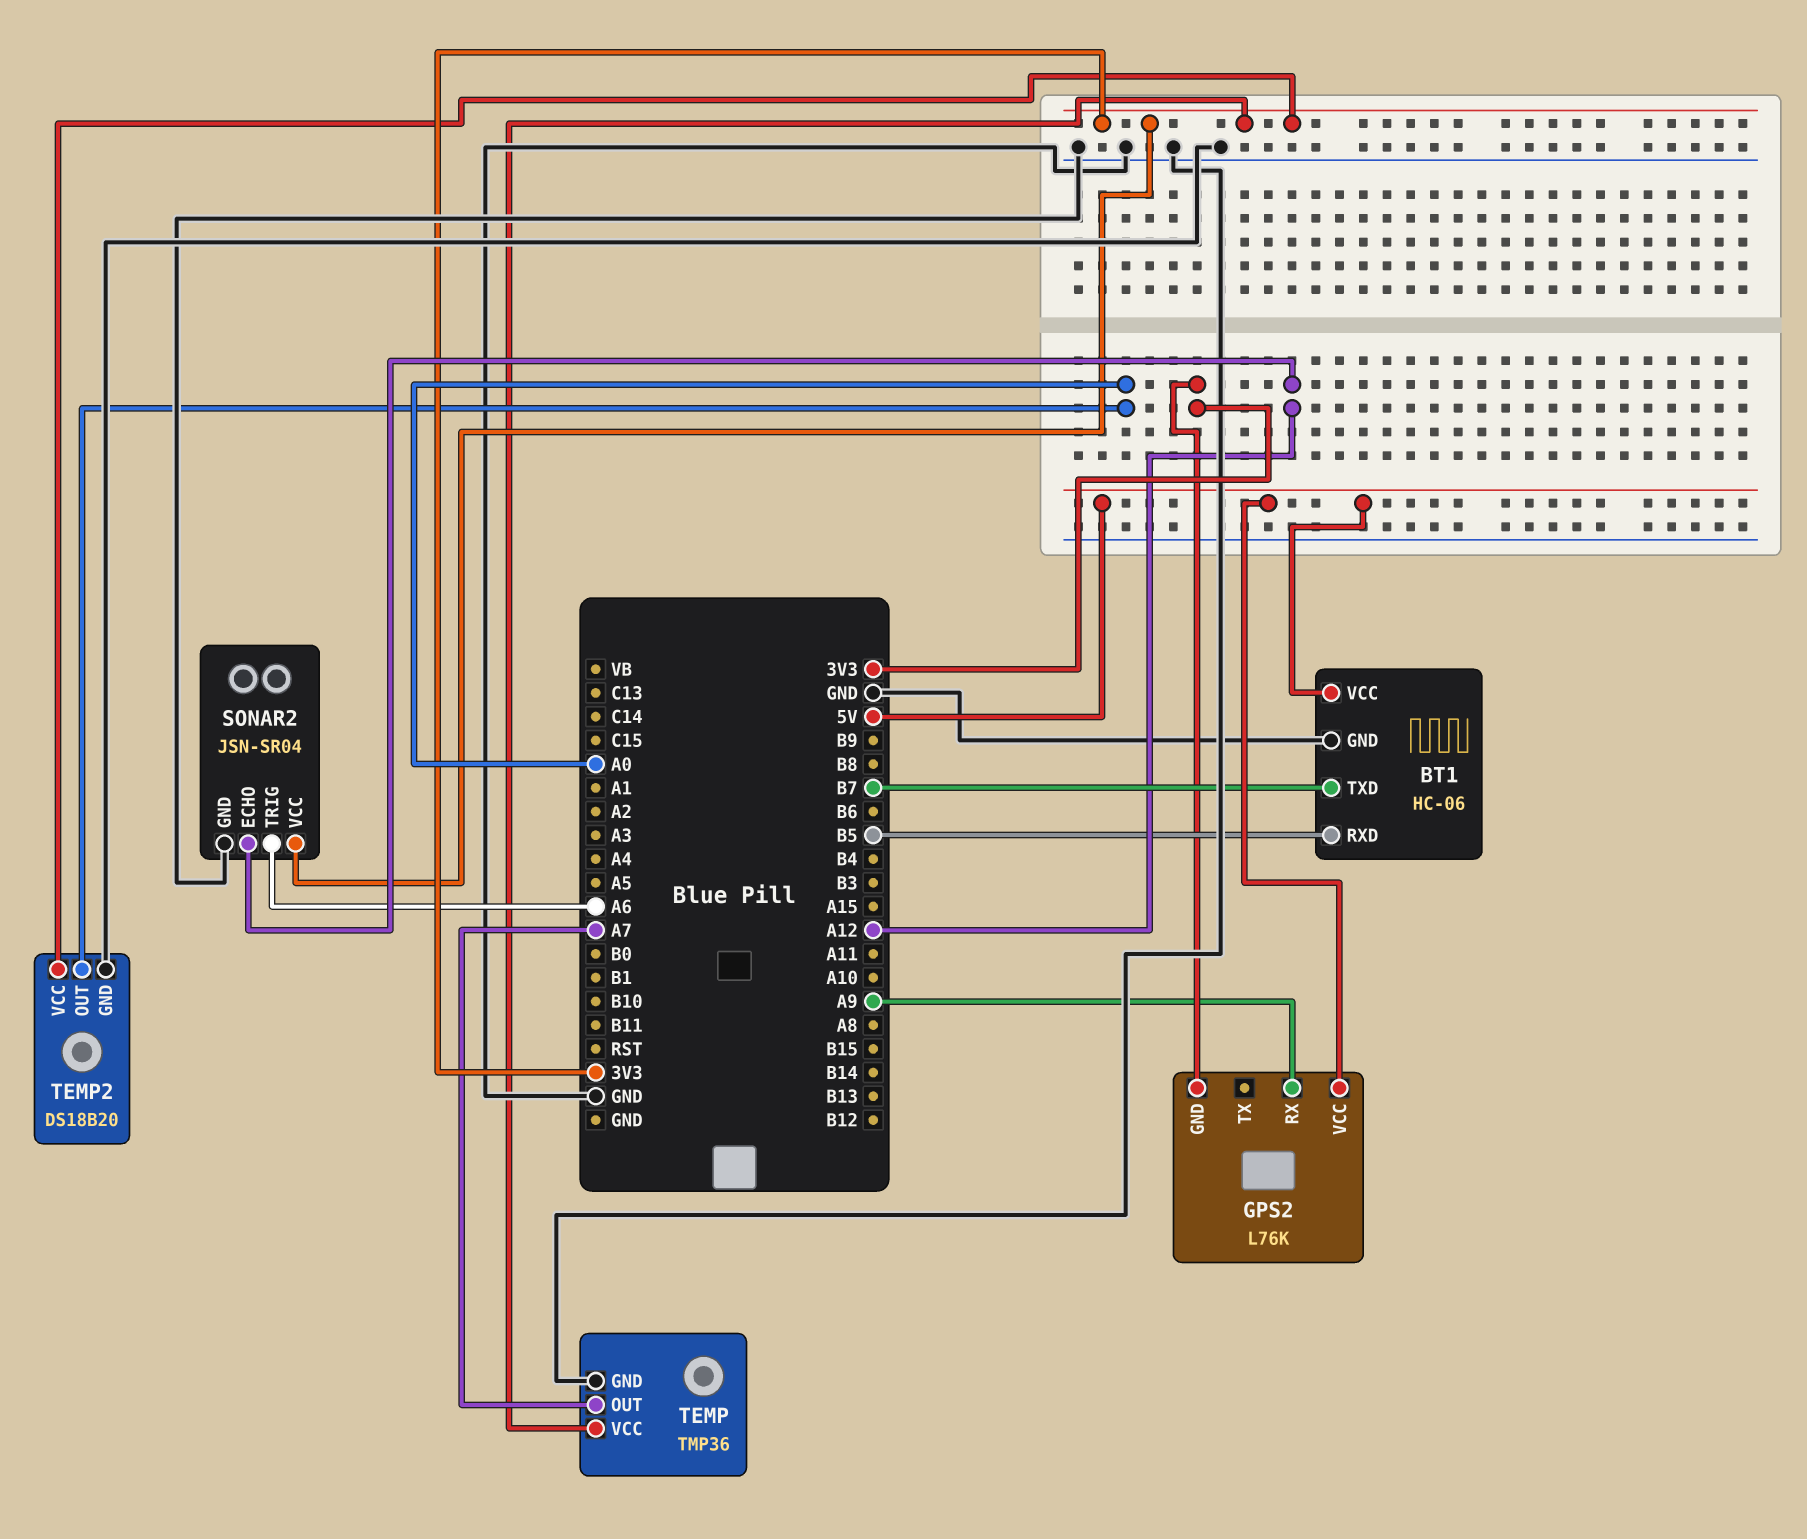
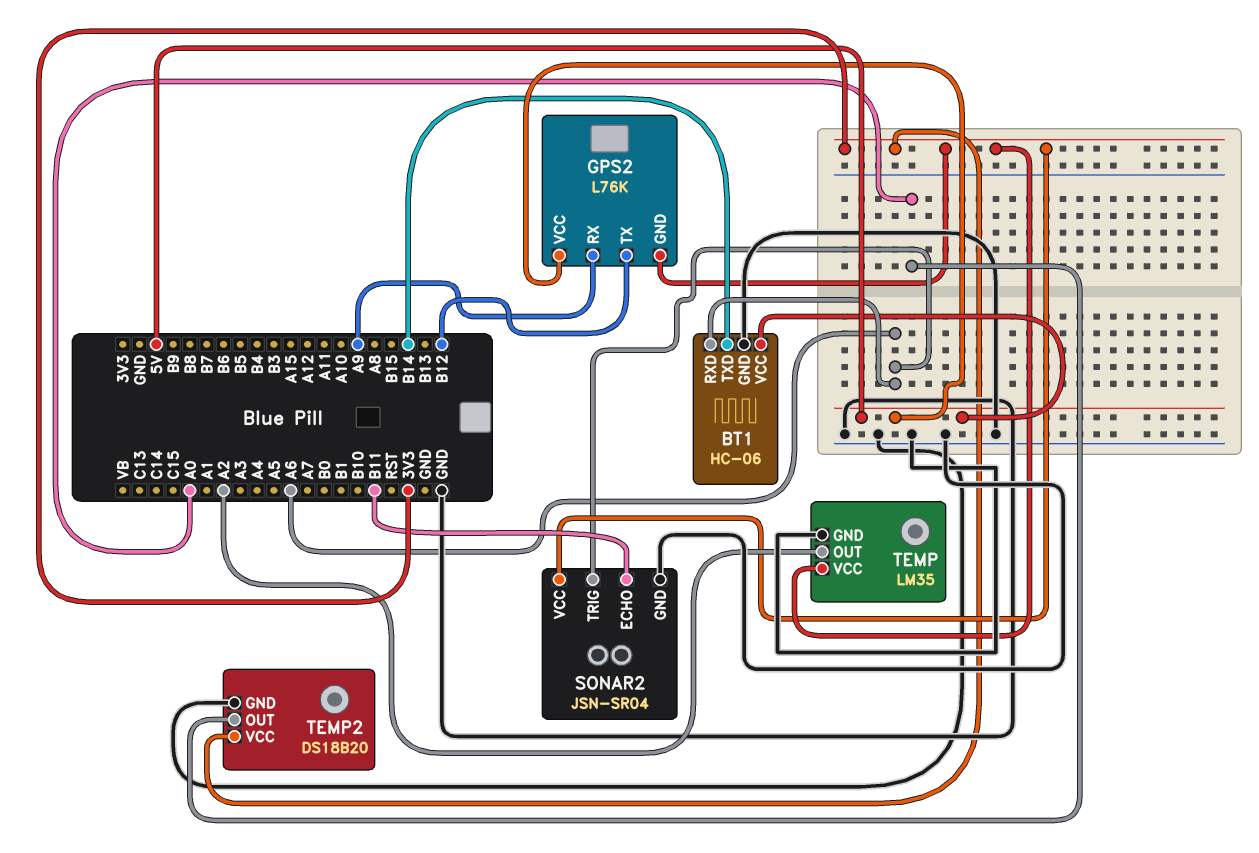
BT1 pin RXD: B5 -> A6
BT1 pin TXD: B7 -> B14
GPS2 pin TX: none -> B12
SONAR2 pin ECHO: A12 -> B11
TEMP: TMP36 -> LM35
TEMP pin OUT: A7 -> A2

